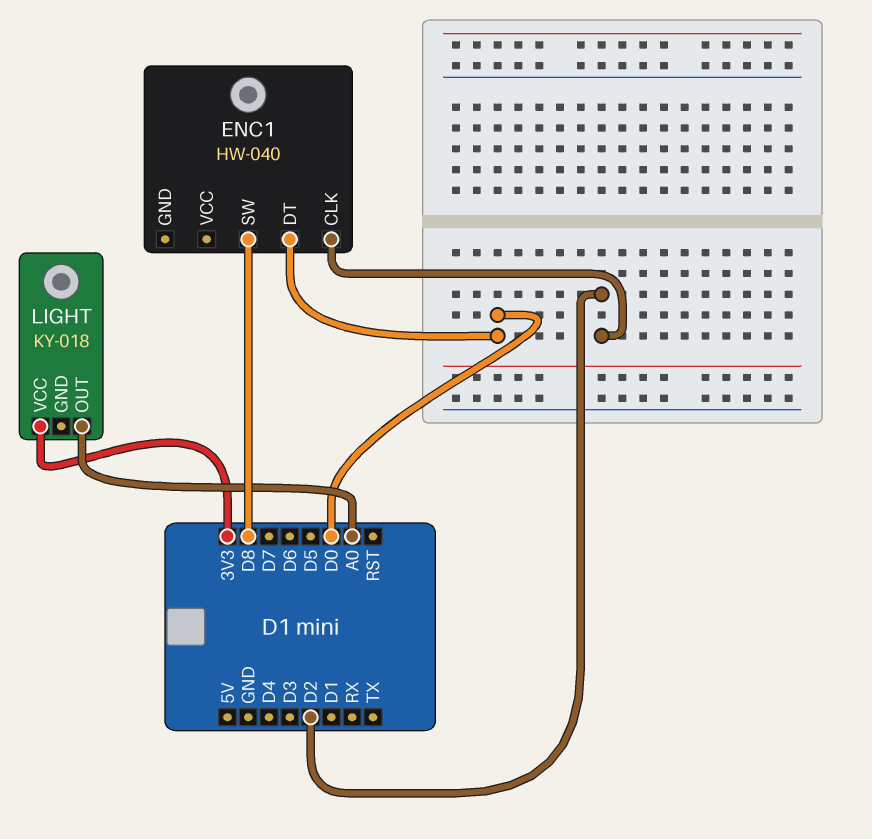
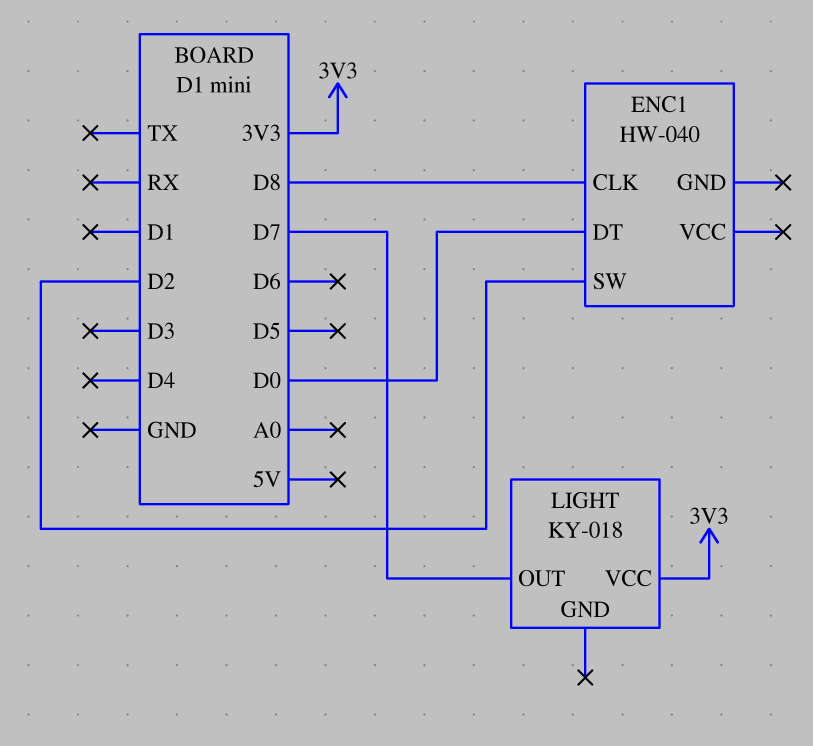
ENC1 pin CLK: D2 -> D8
ENC1 pin SW: D8 -> D2
LIGHT pin OUT: A0 -> D7

